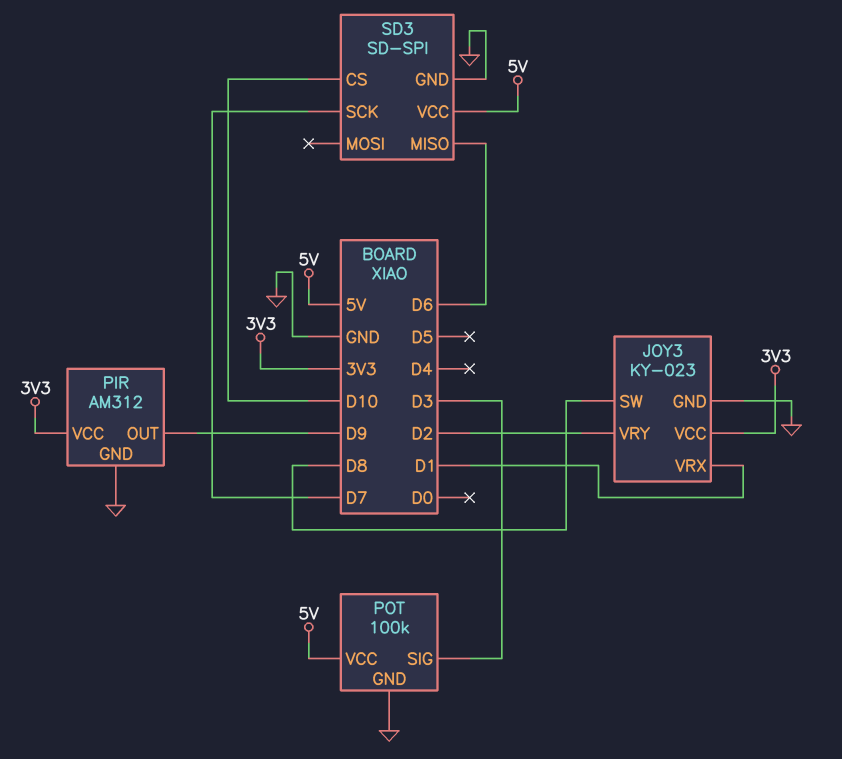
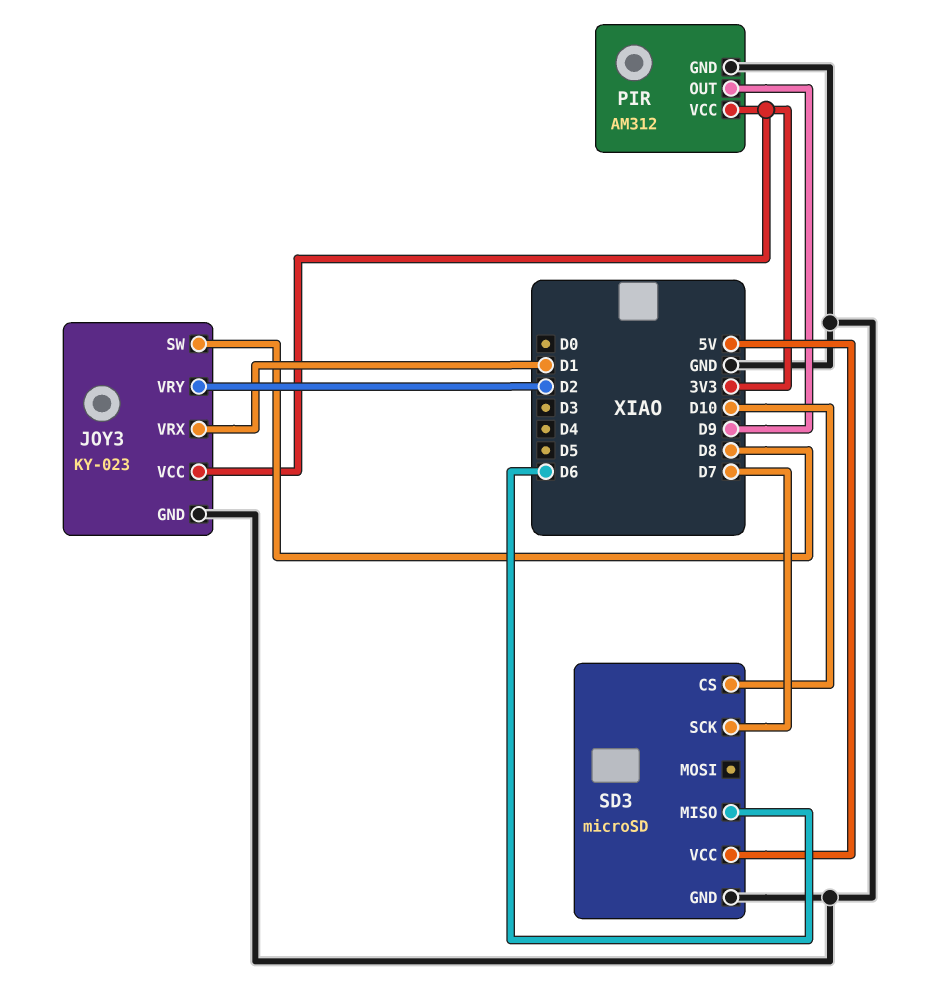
POT: 100k -> none
POT pin GND: GND -> none
POT pin SIG: D3 -> none
POT pin VCC: 5V -> none
SD3: SD-SPI -> microSD

